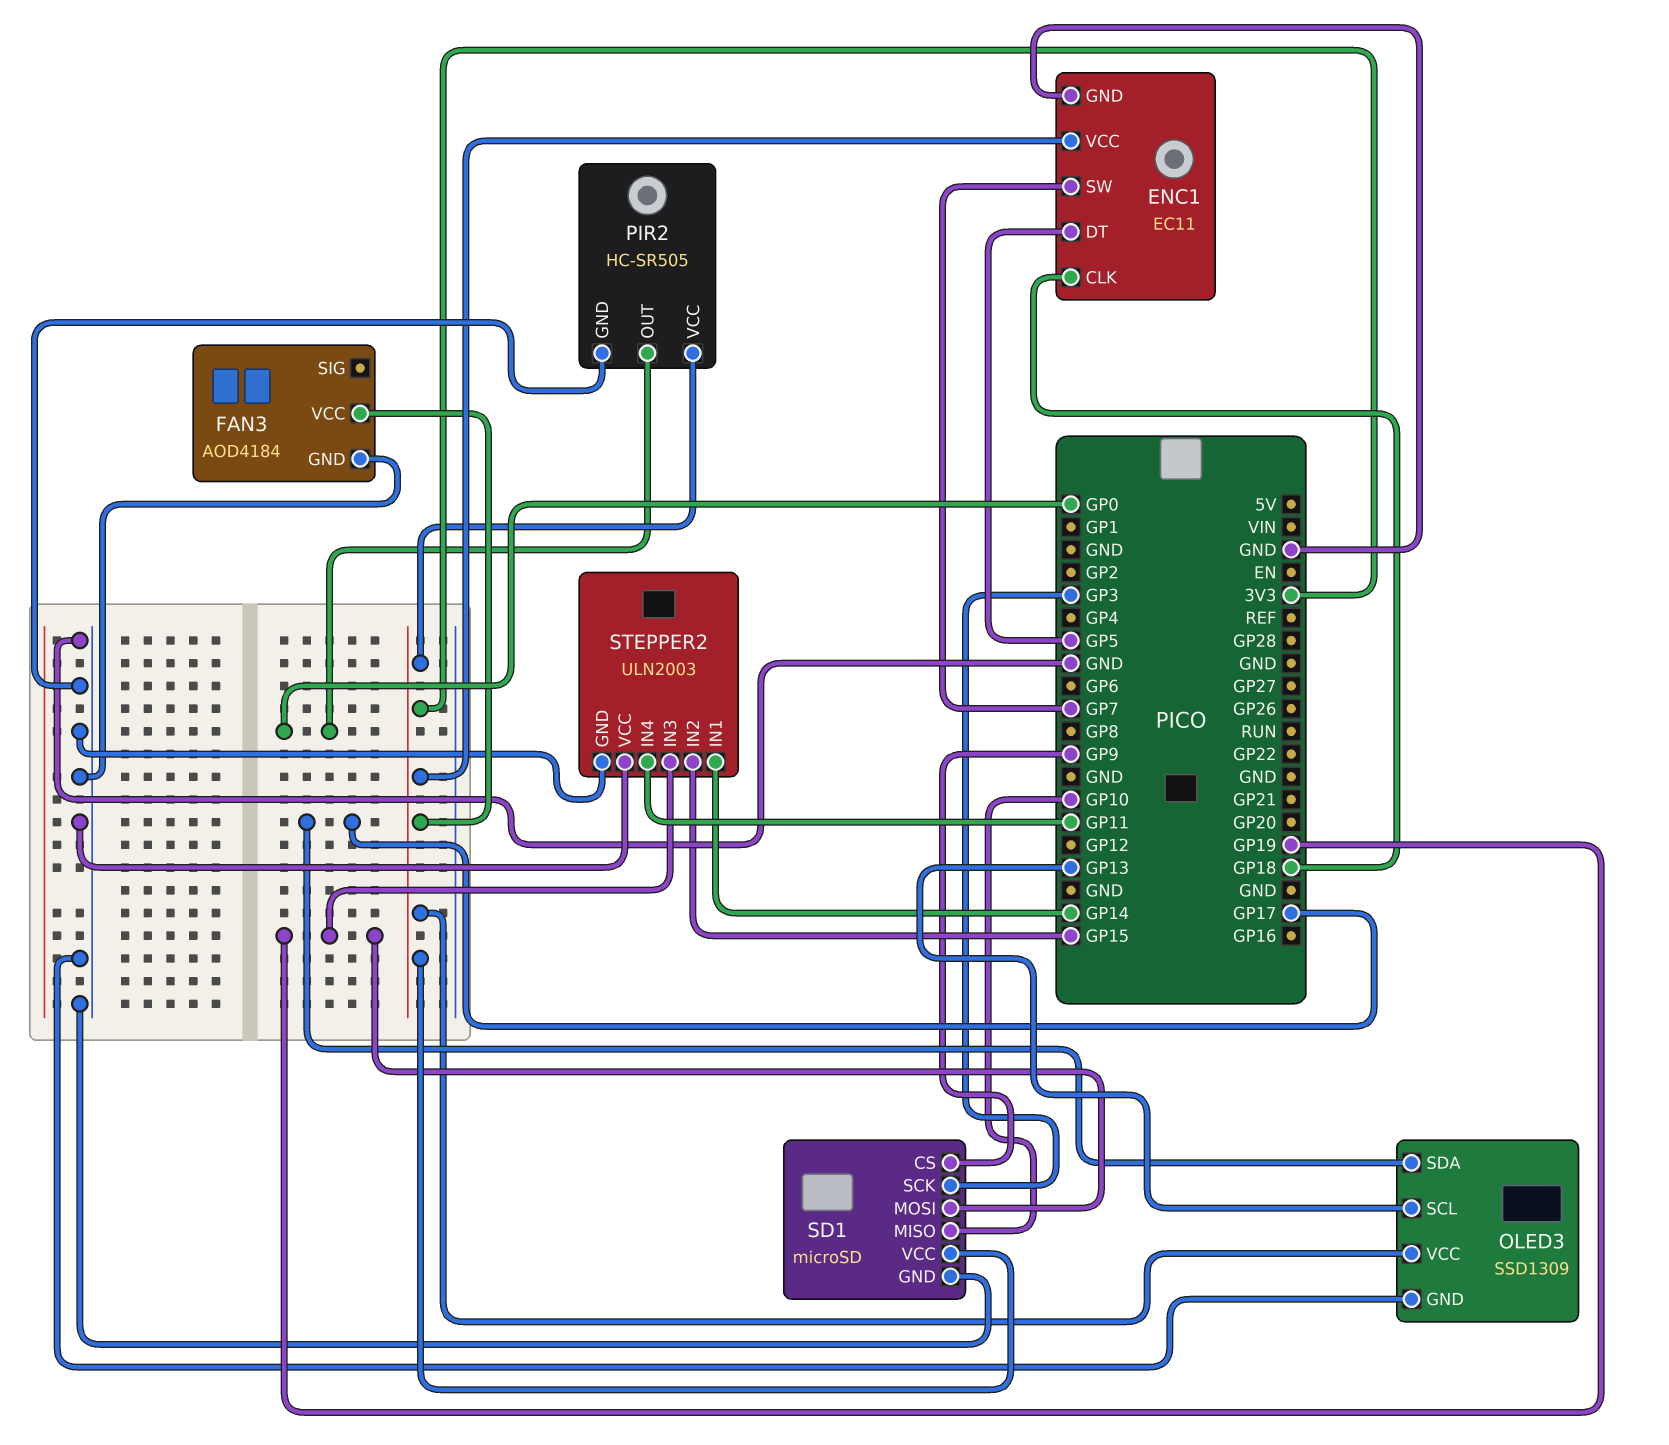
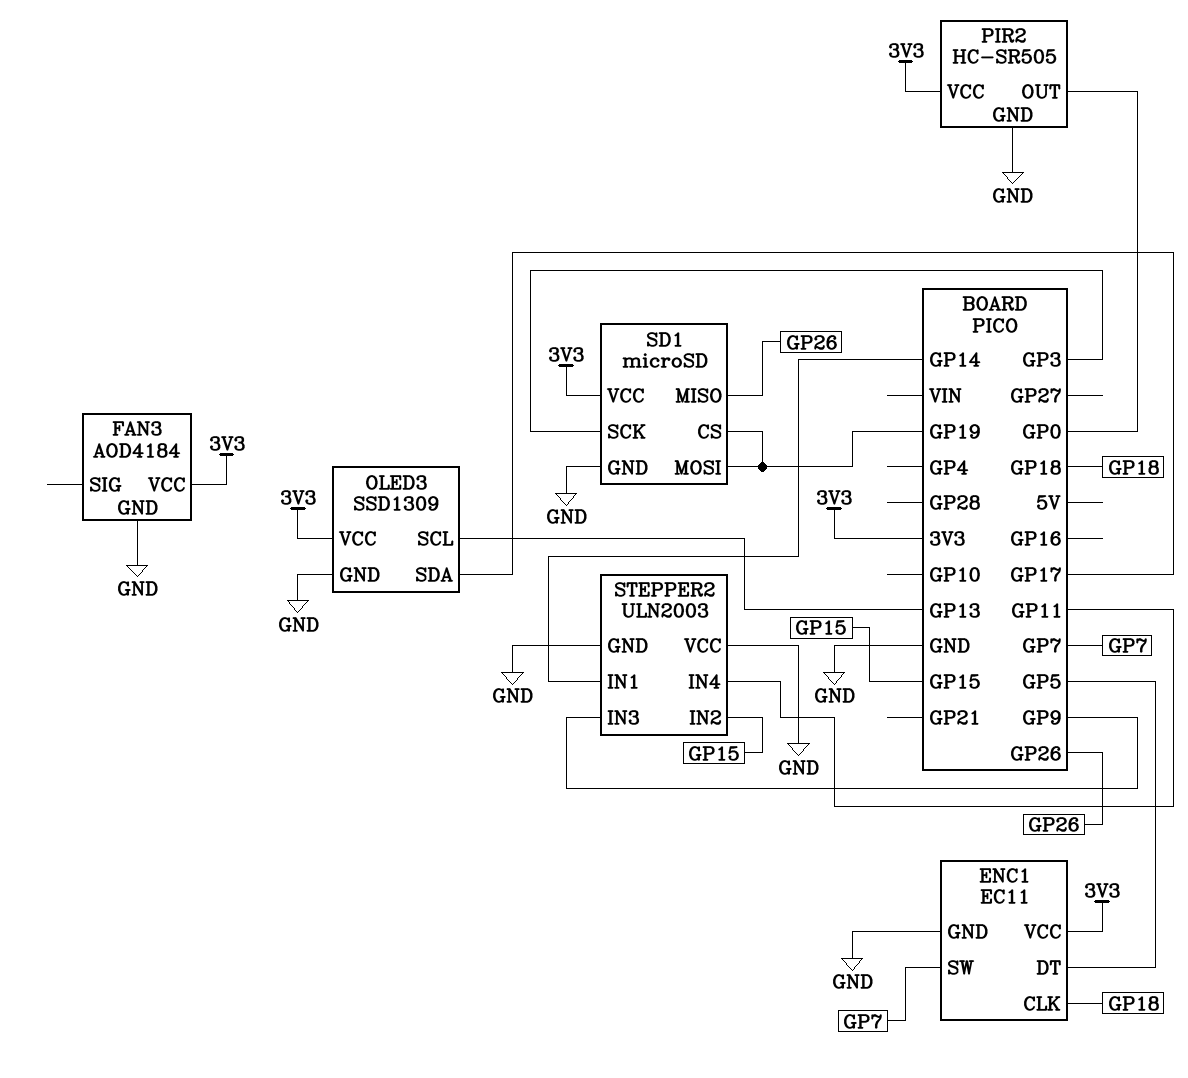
SD1 pin CS: GP9 -> GP19
SD1 pin MISO: GP10 -> GP26
STEPPER2 pin IN3: GP19 -> GP9

